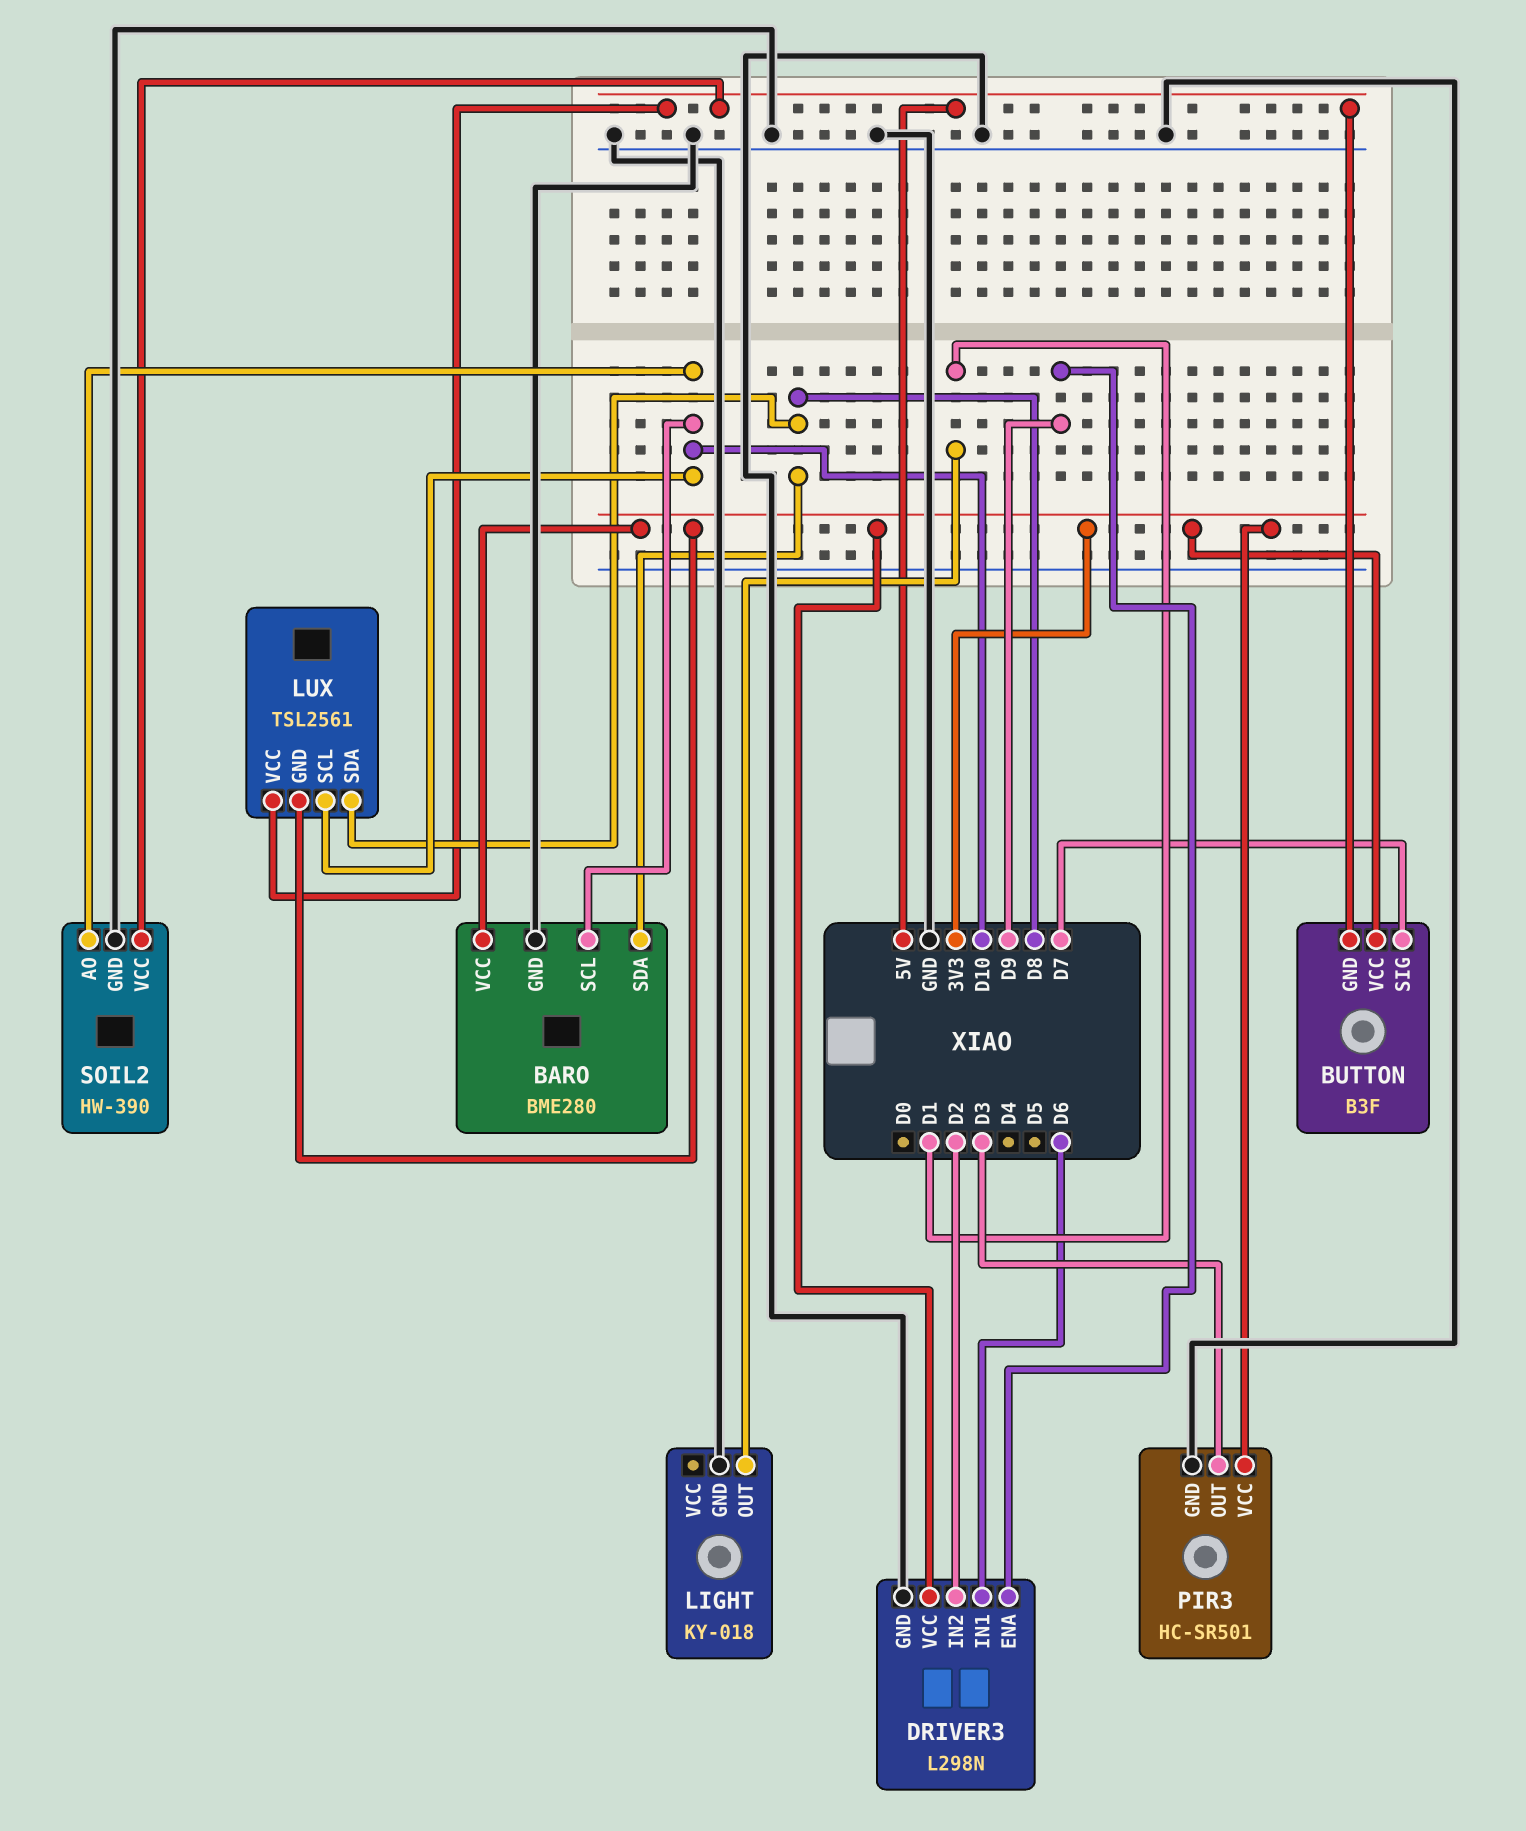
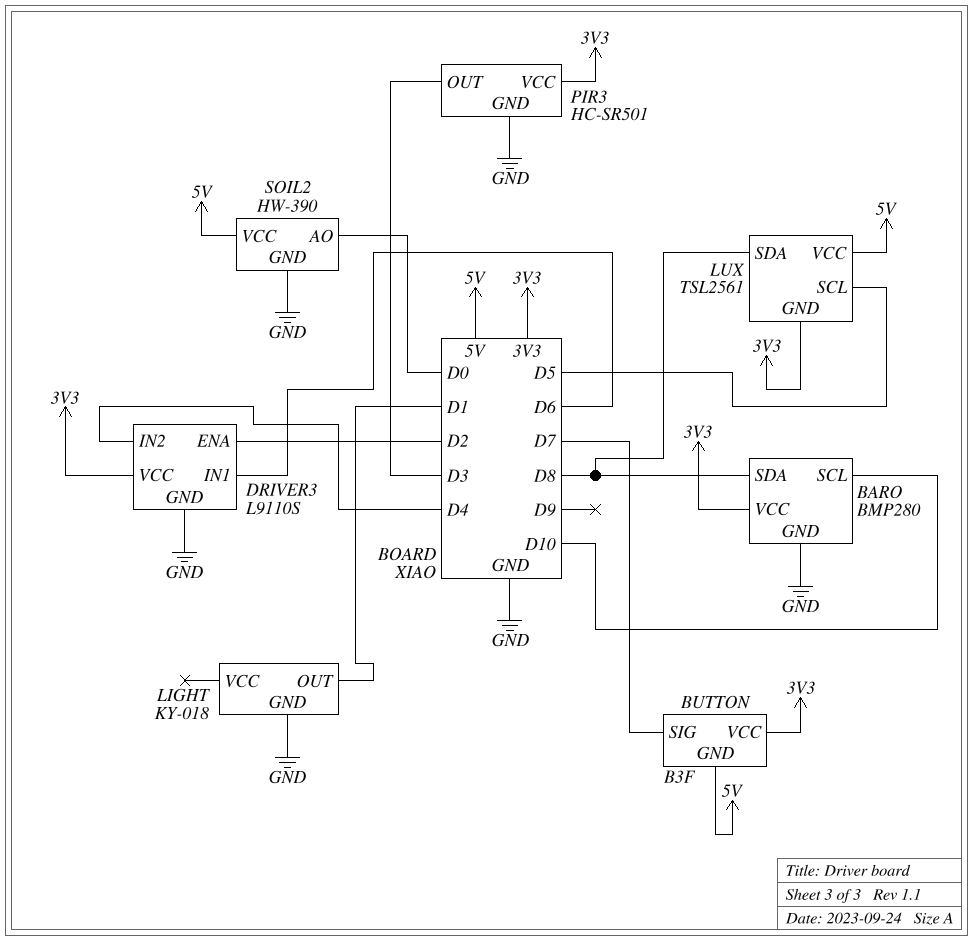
BARO: BME280 -> BMP280
DRIVER3: L298N -> L9110S
DRIVER3 pin ENA: D9 -> D2
DRIVER3 pin IN2: D2 -> D4
LUX pin SCL: D10 -> D5
SOIL2 pin AO: D10 -> D0

